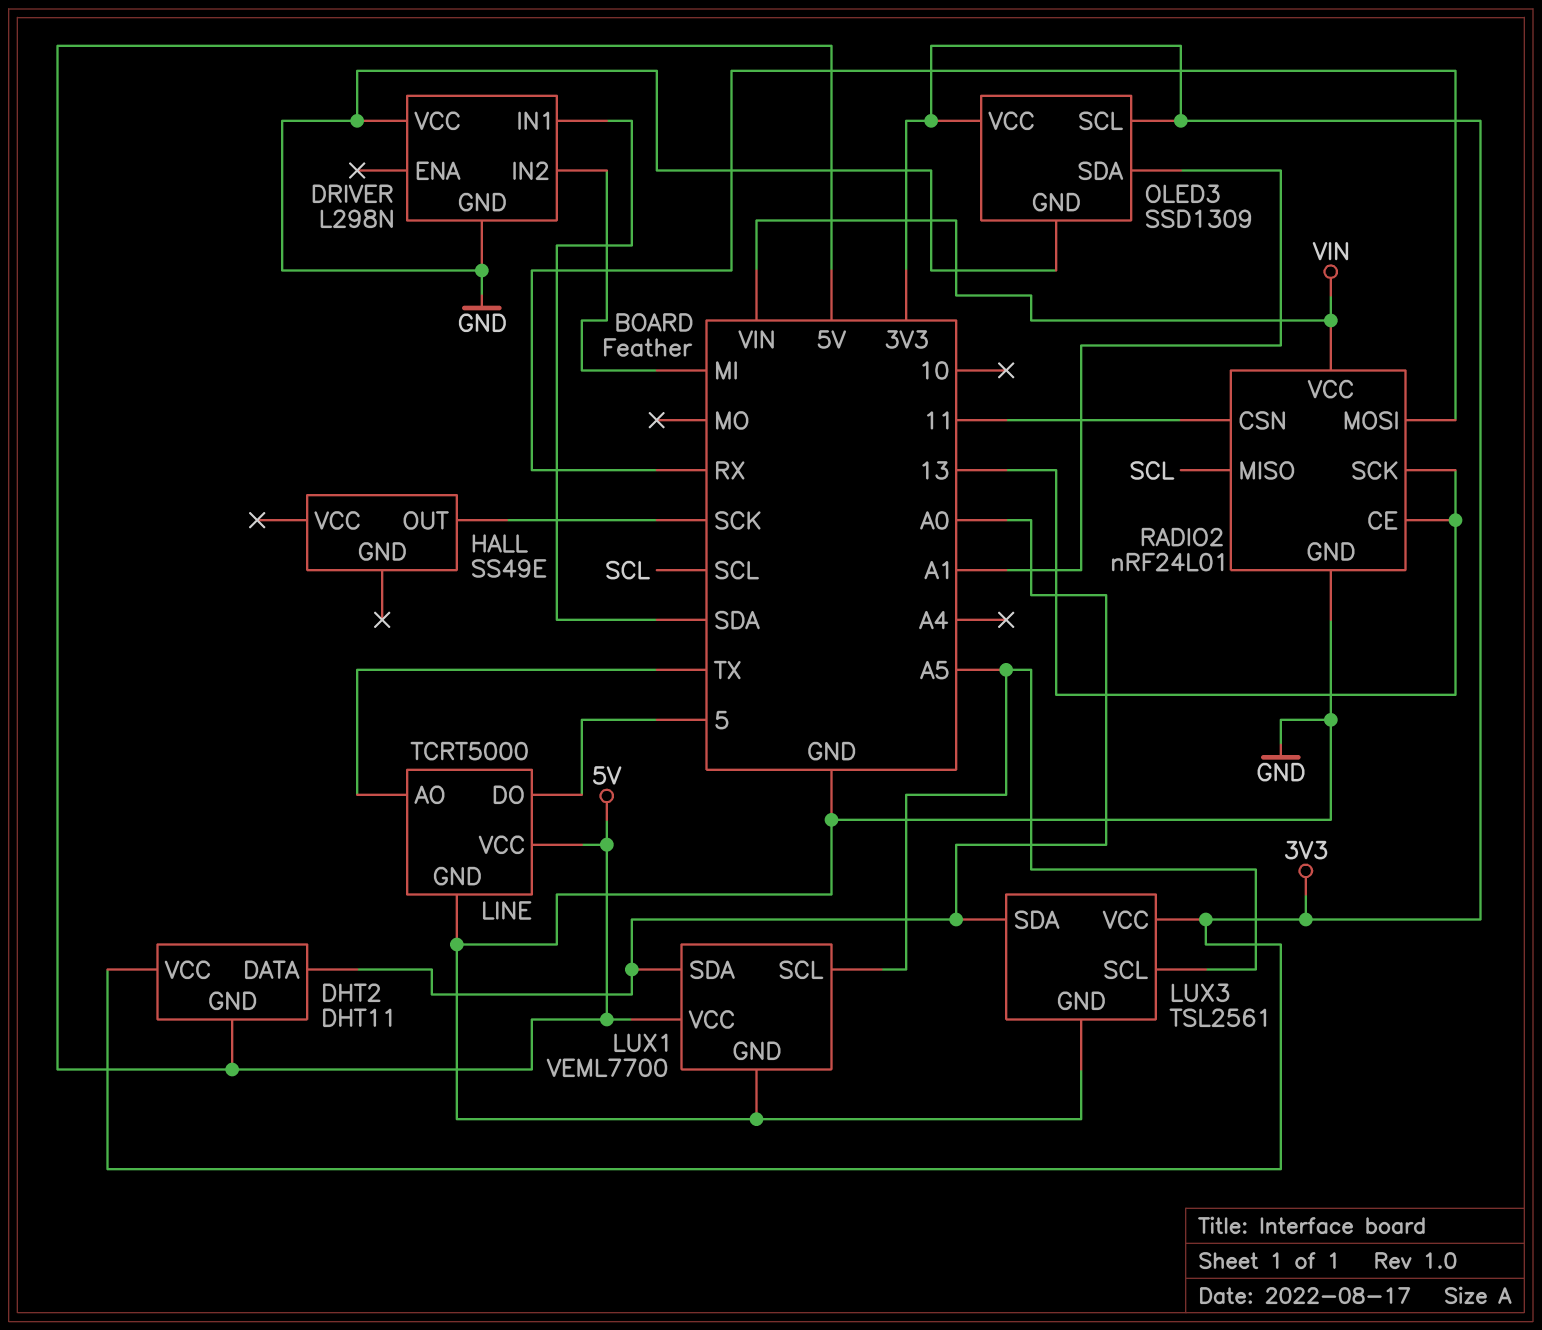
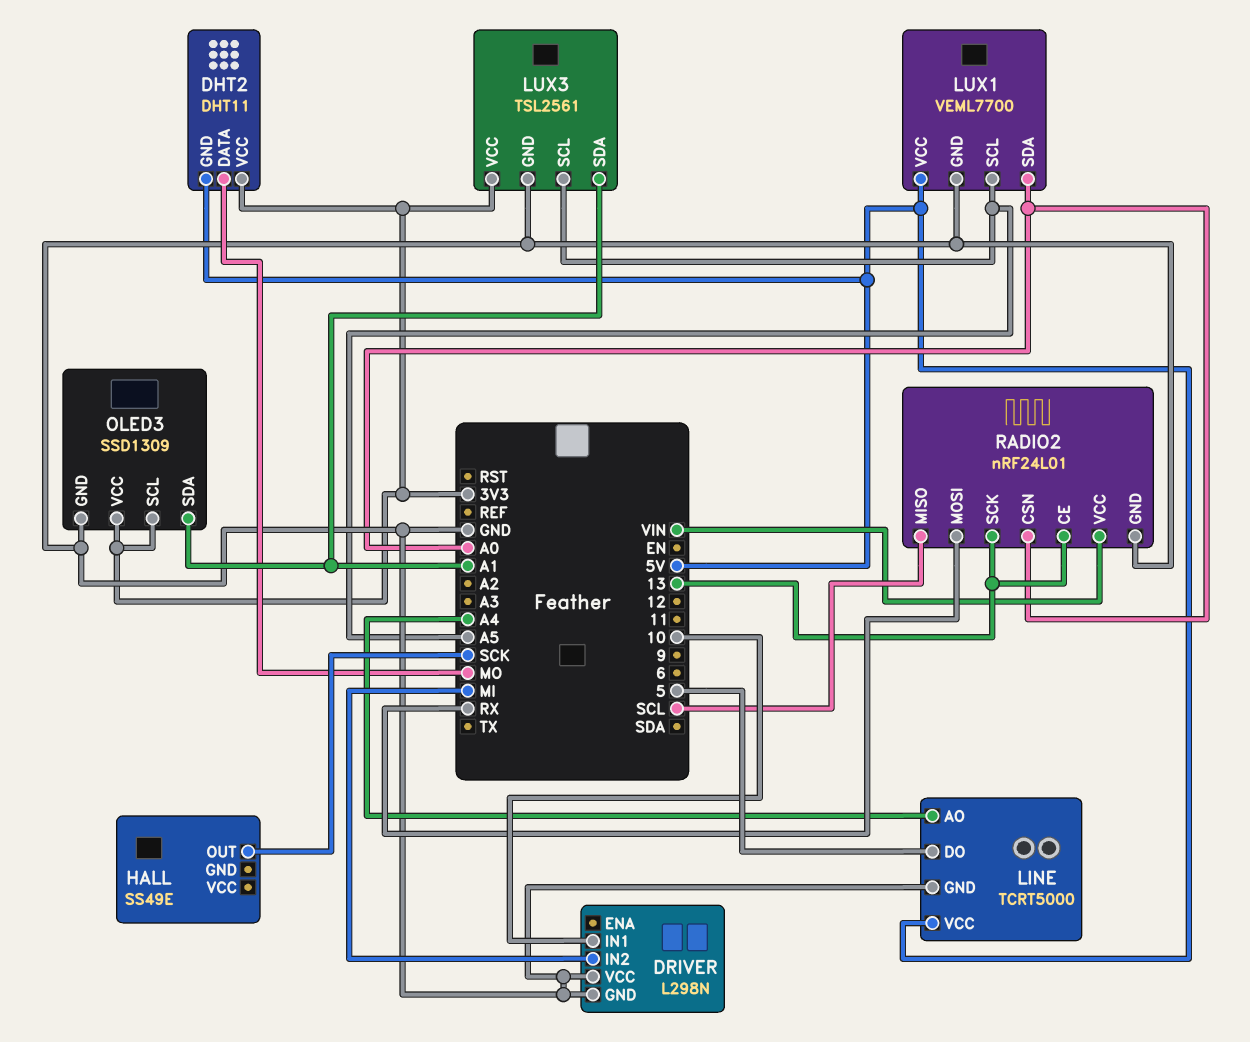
DHT2 pin DATA: A0 -> MO
DRIVER pin IN1: SDA -> 10
LINE pin AO: TX -> A4
LUX3 pin SDA: A0 -> A1
RADIO2 pin CSN: 11 -> A0

